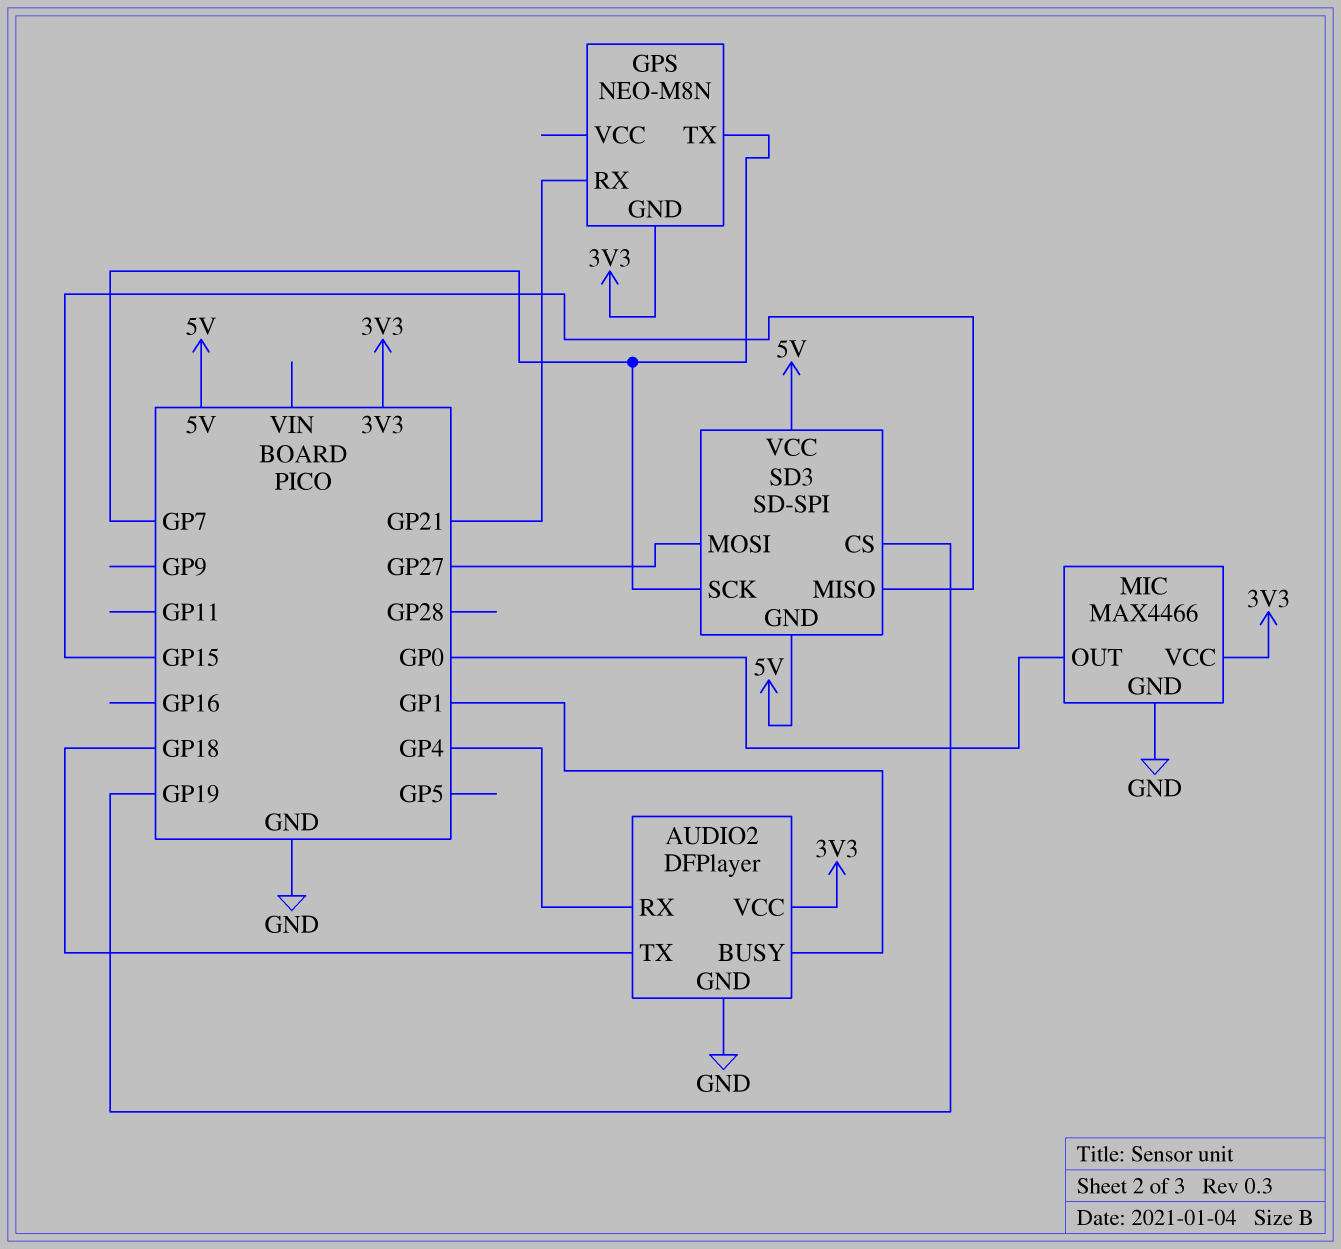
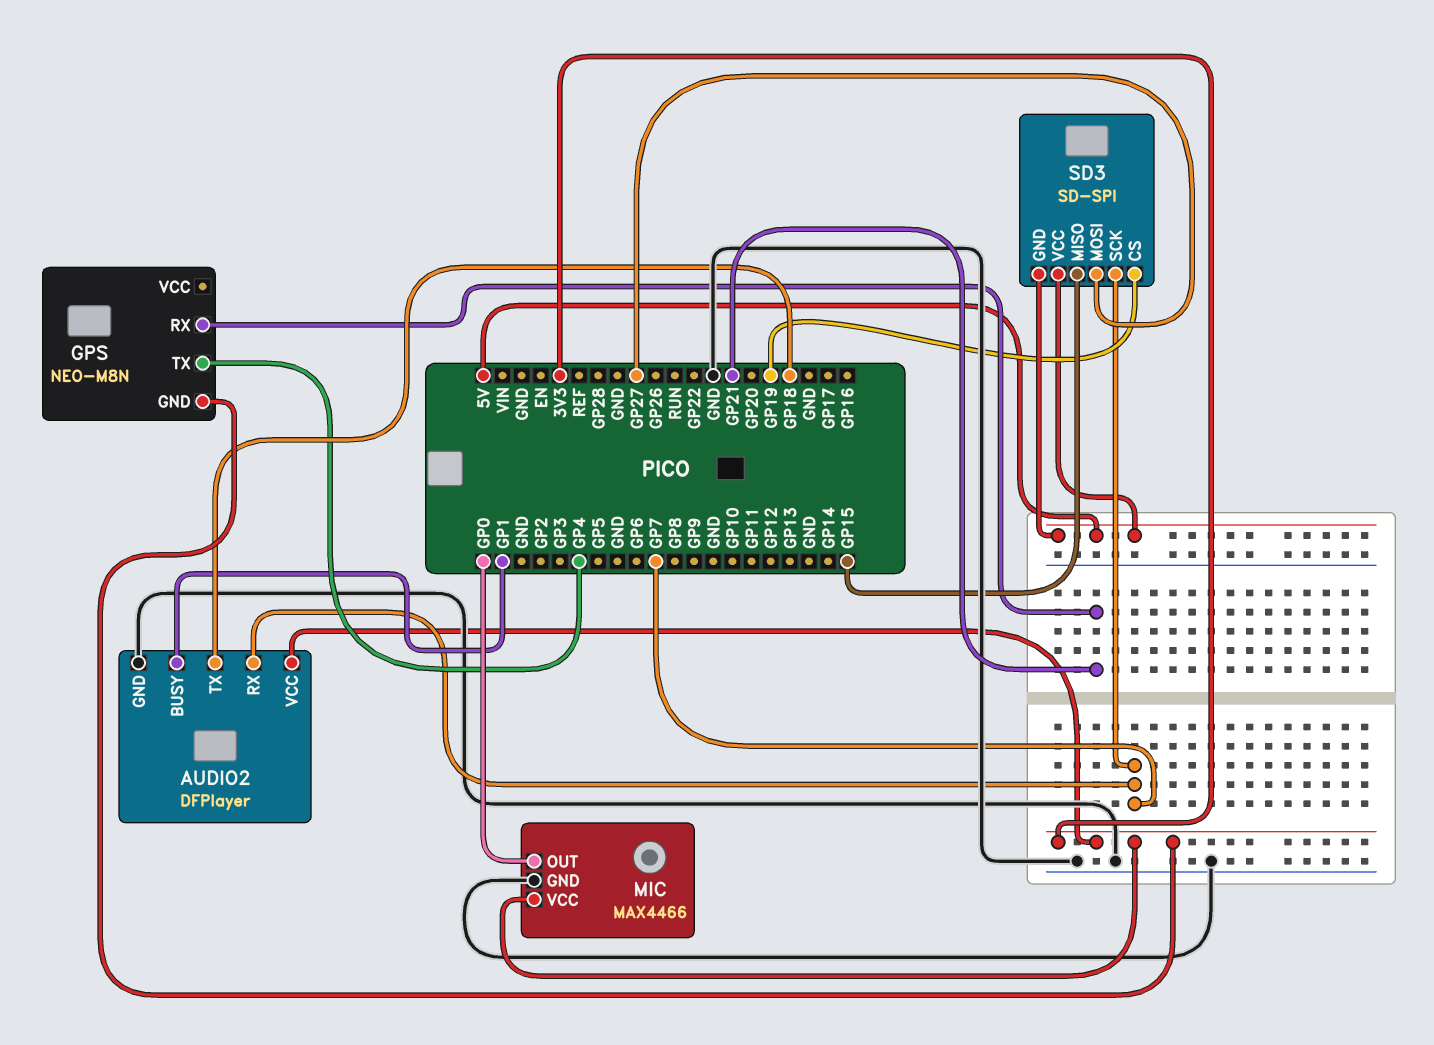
AUDIO2 pin RX: GP4 -> GP7
GPS pin TX: GP7 -> GP4

